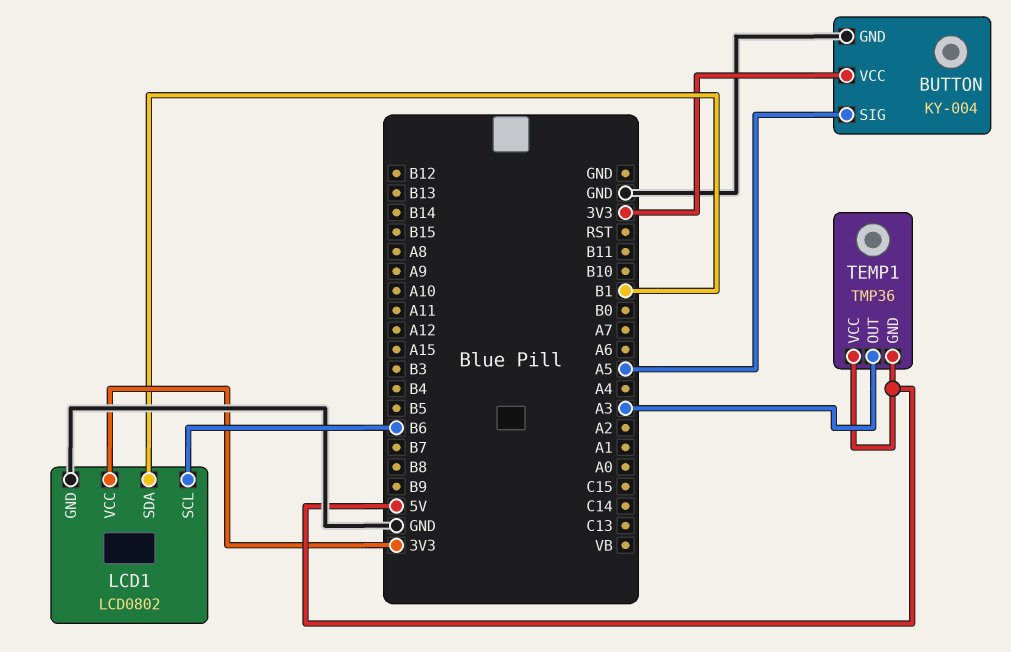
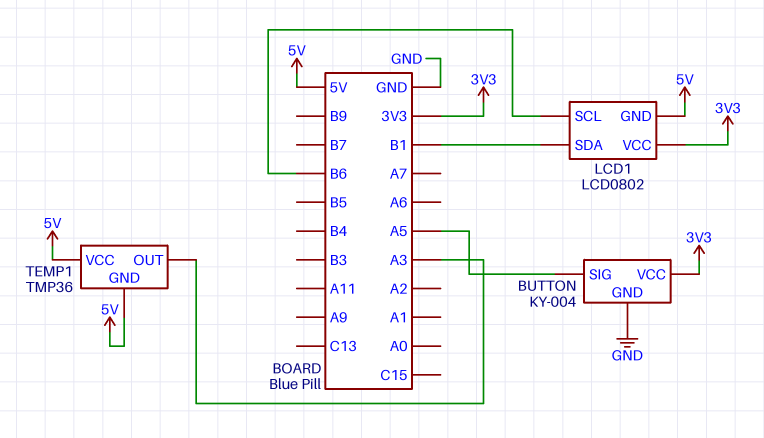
LCD1 pin GND: GND -> 5V

